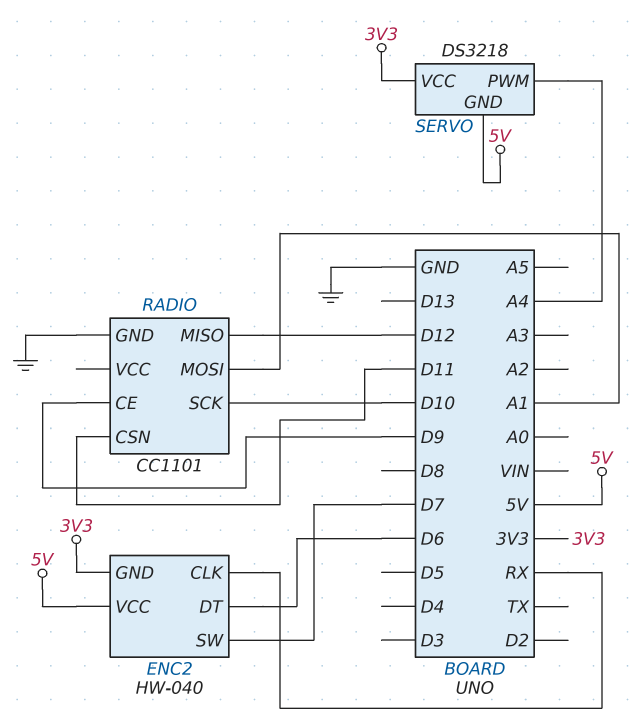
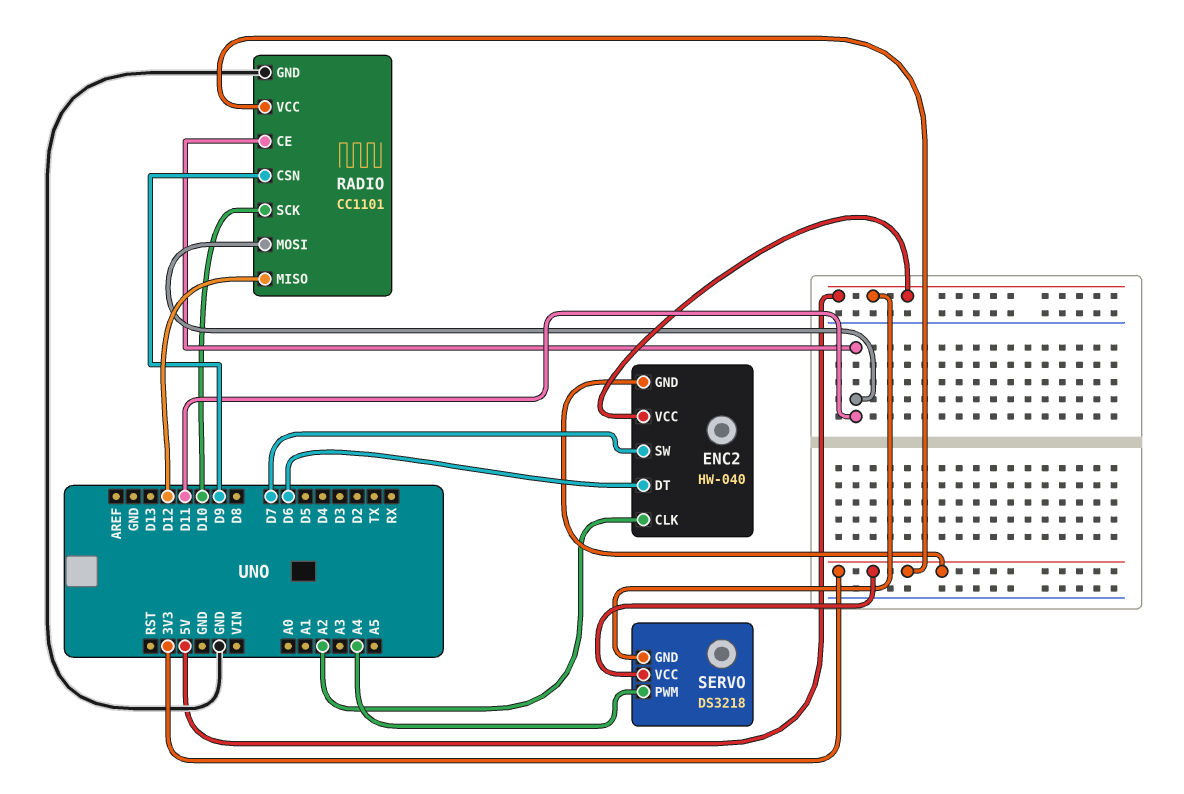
ENC2 pin CLK: RX -> A2
RADIO pin CE: D9 -> D11
RADIO pin CSN: D11 -> D9
RADIO pin MOSI: A1 -> D11
RADIO pin VCC: none -> 3V3

